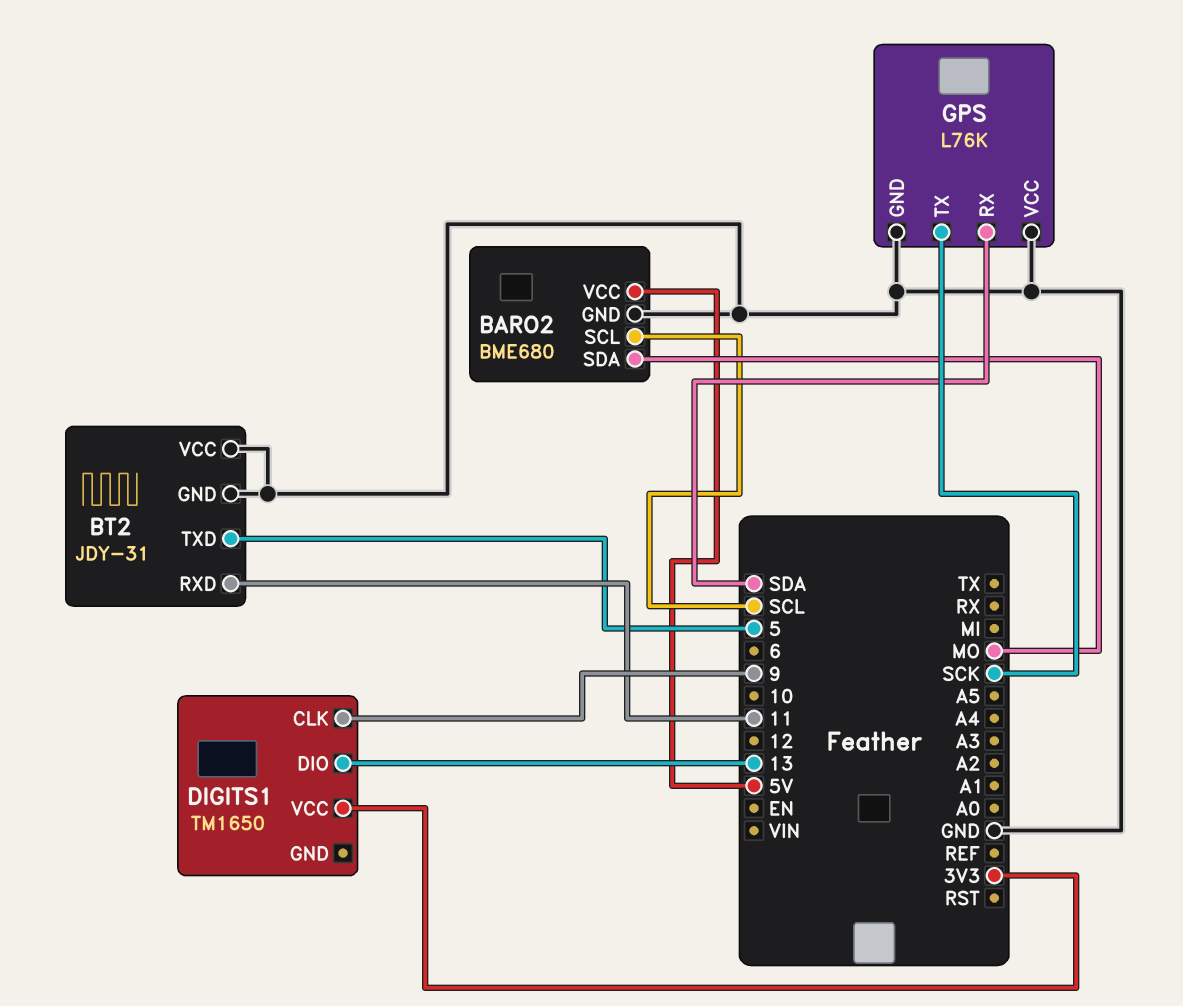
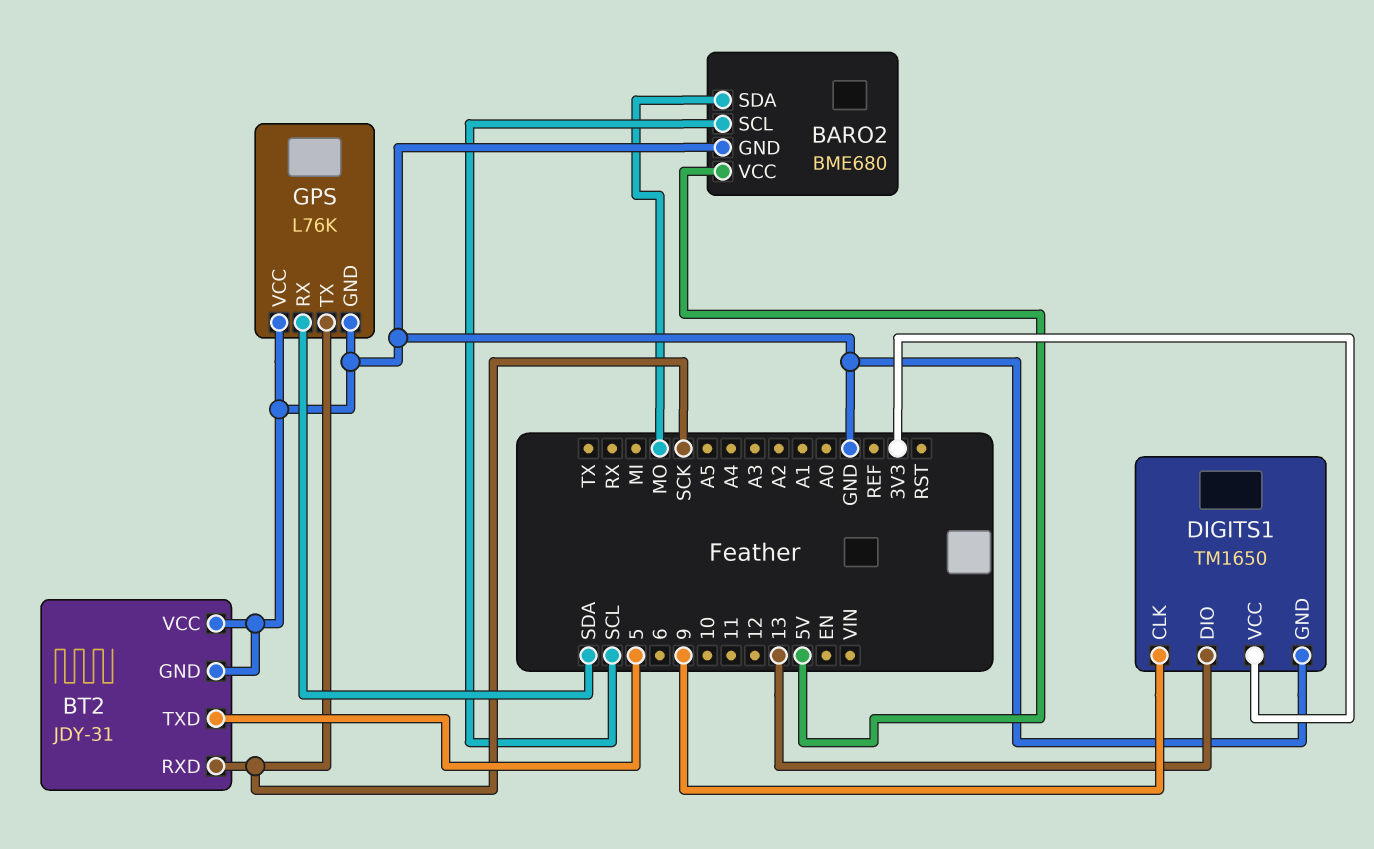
BT2 pin RXD: 11 -> SCK
DIGITS1 pin GND: none -> GND

